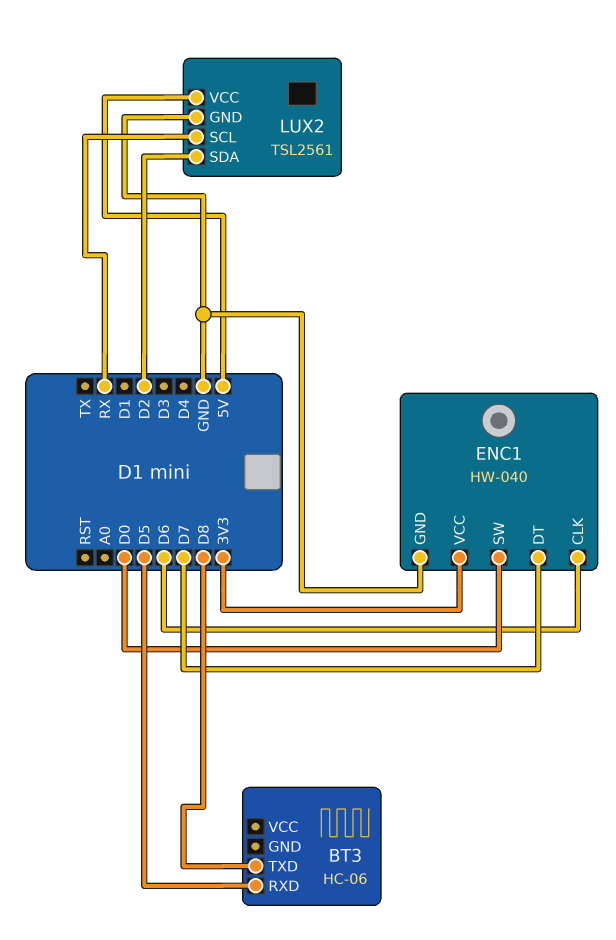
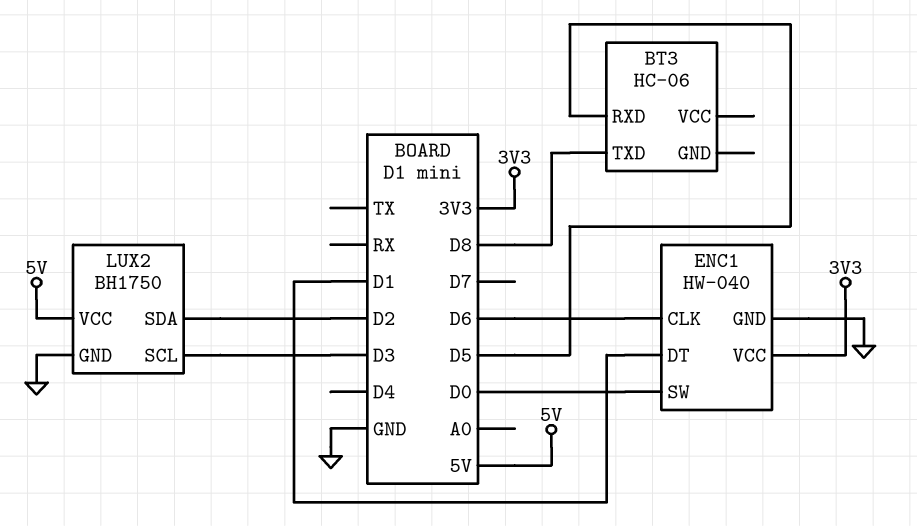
ENC1 pin DT: D7 -> D1
LUX2: TSL2561 -> BH1750
LUX2 pin SCL: RX -> D3

